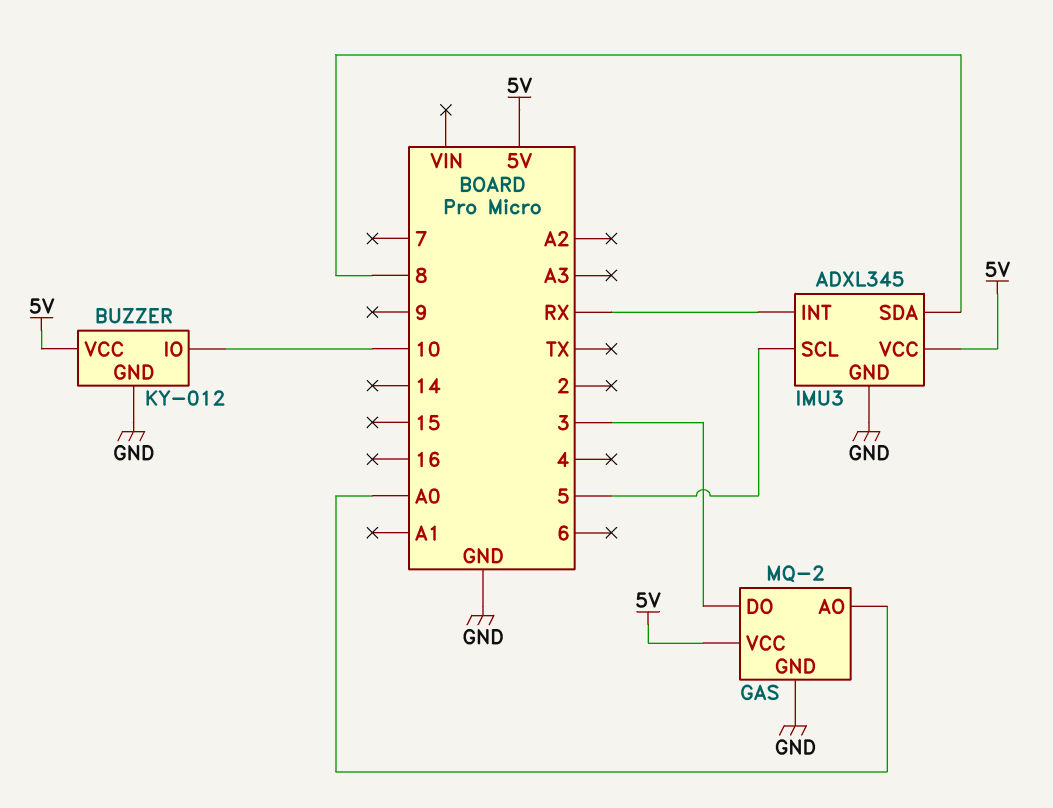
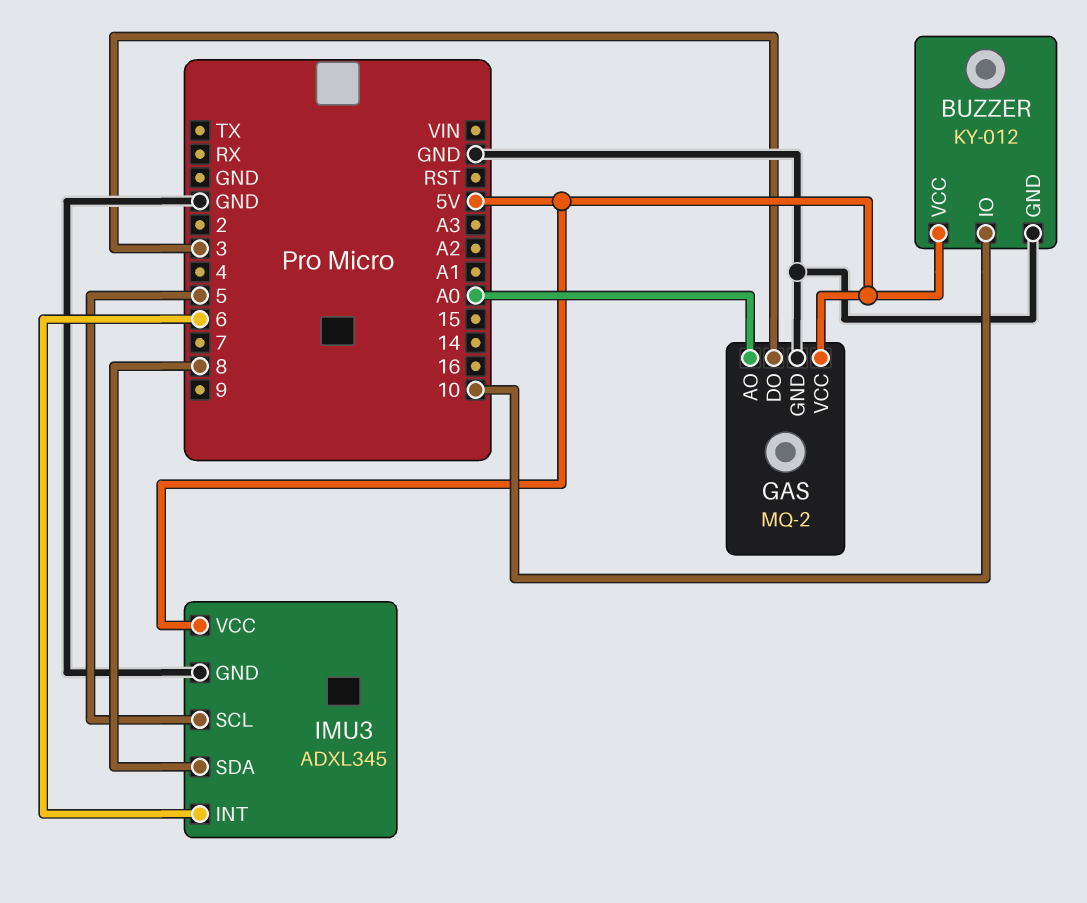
IMU3 pin INT: RX -> 6

